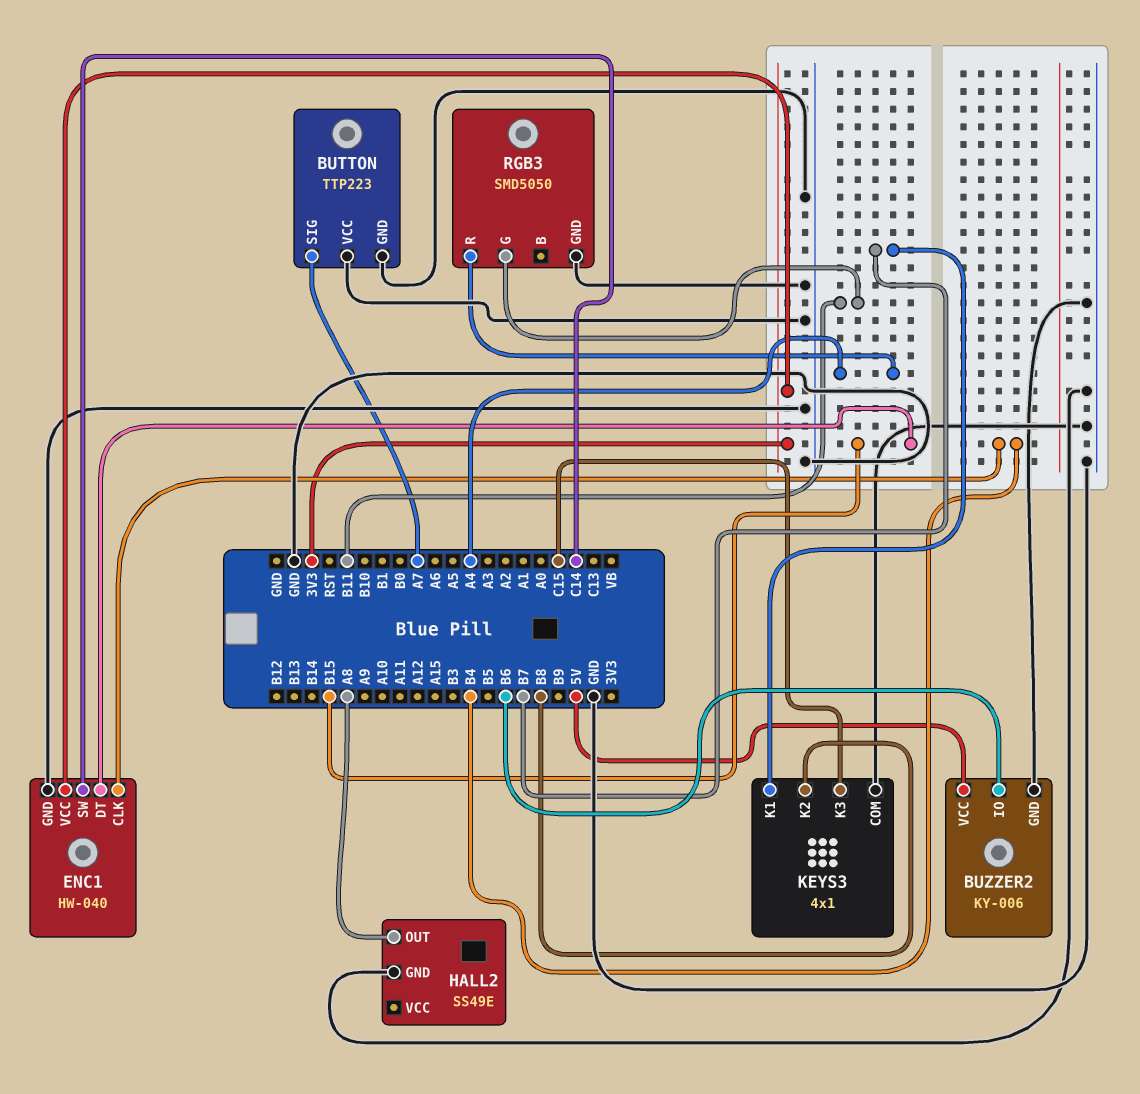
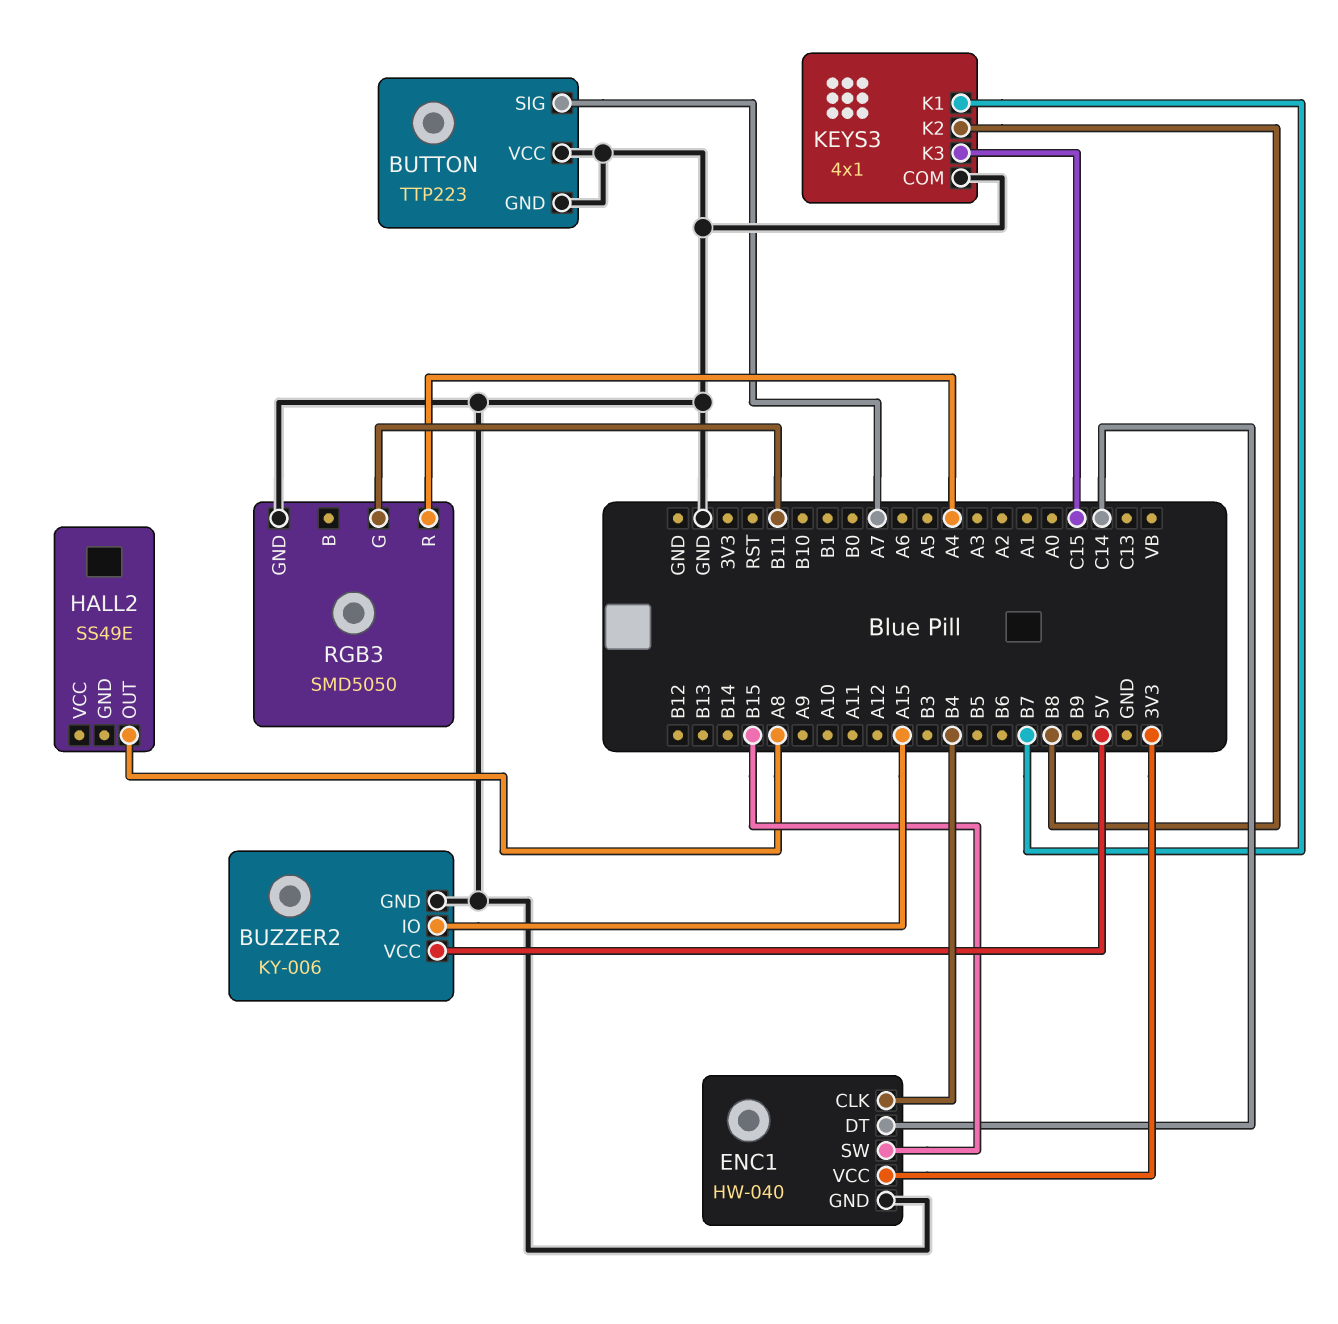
BUZZER2 pin IO: B6 -> A15
ENC1 pin DT: B15 -> C14
ENC1 pin SW: C14 -> B15
HALL2 pin GND: GND -> none

